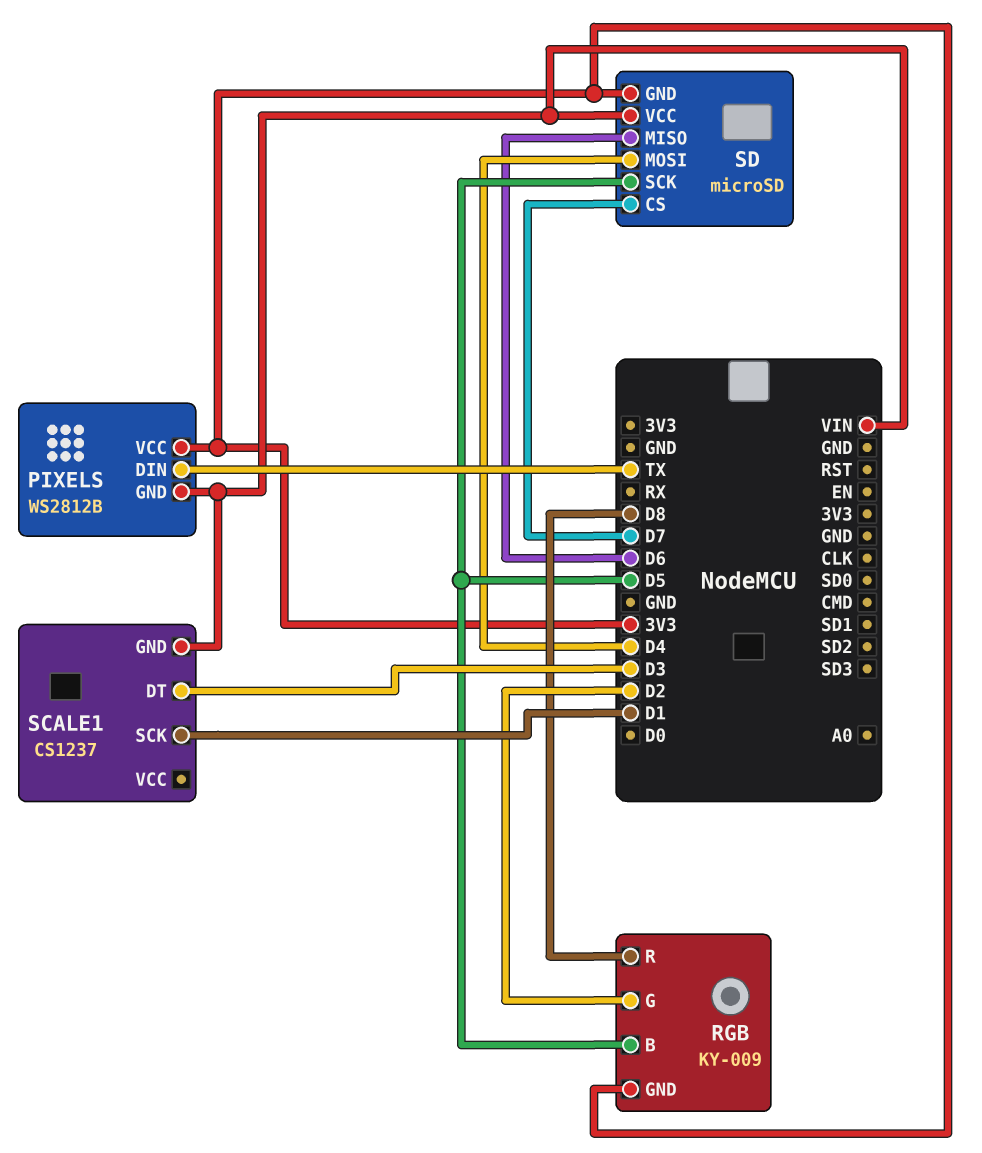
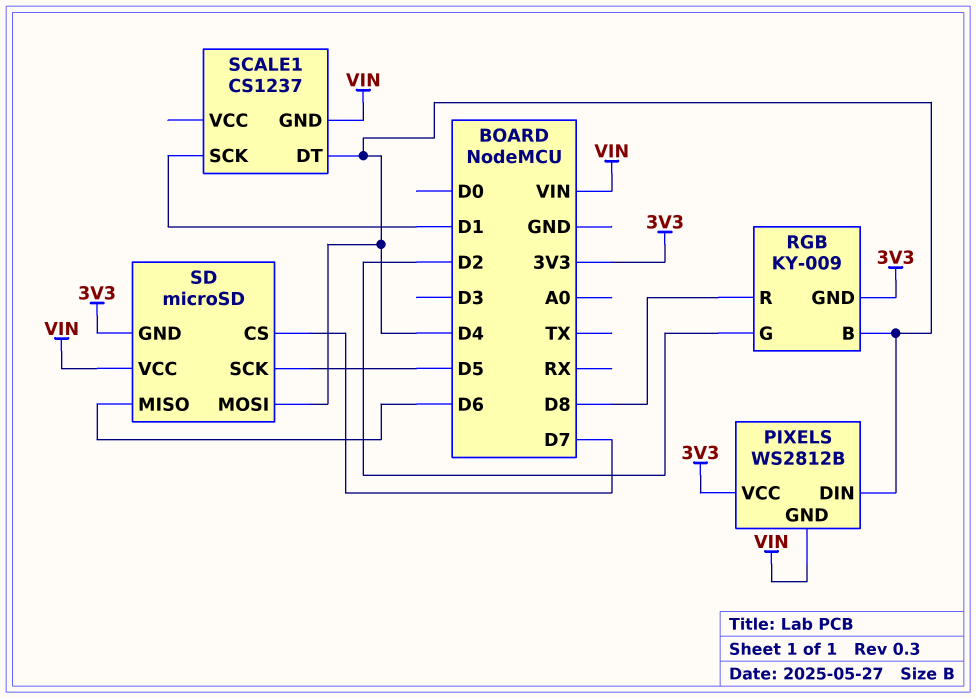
PIXELS pin DIN: TX -> D4
RGB pin B: D5 -> D4
SCALE1 pin DT: D3 -> D4

